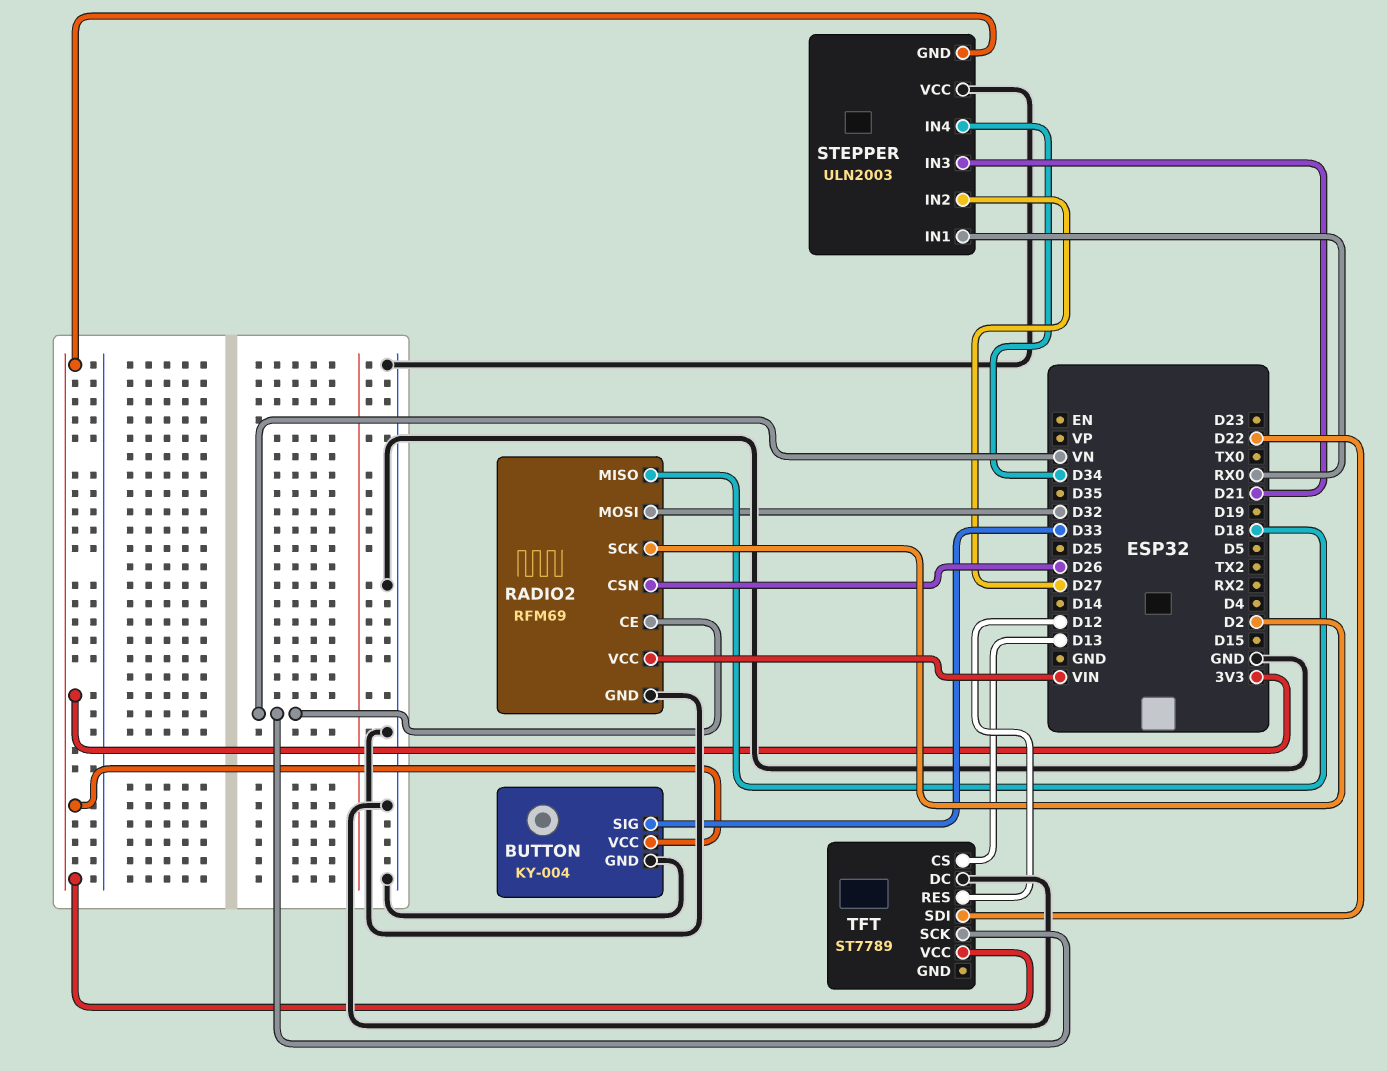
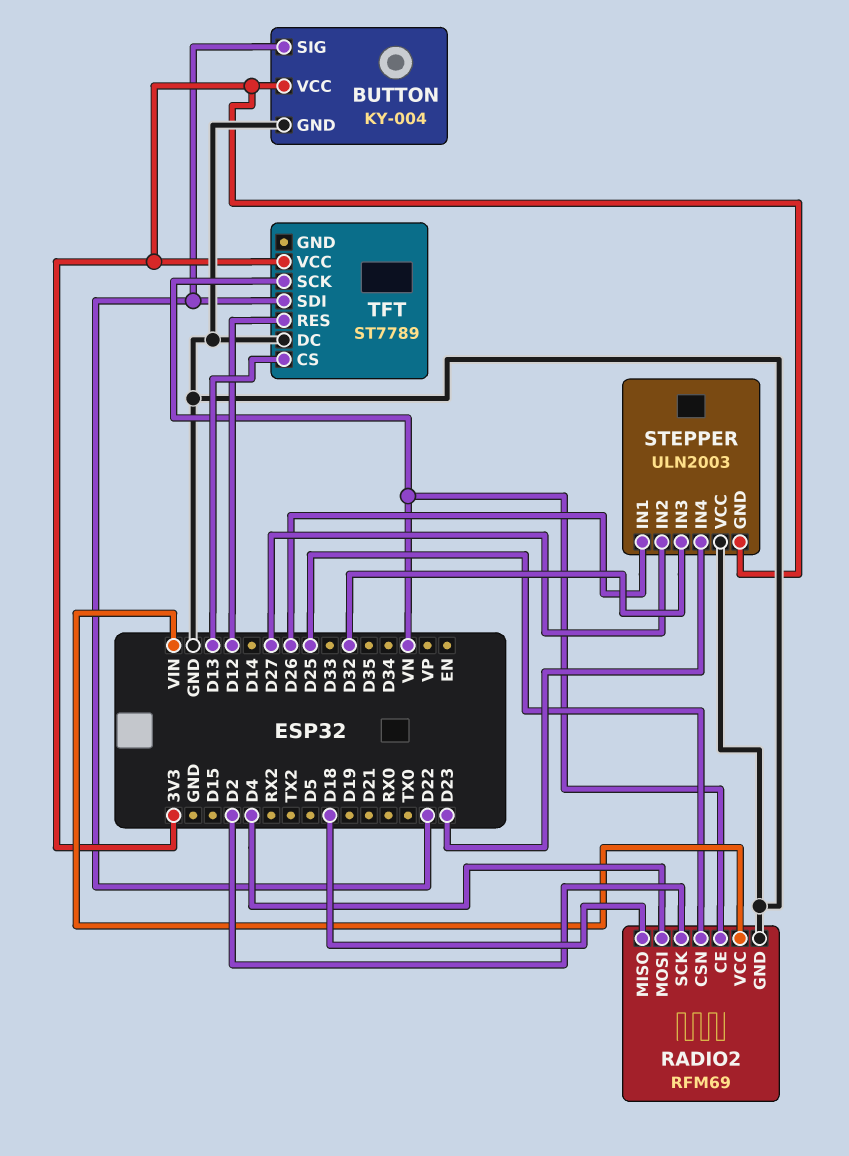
BUTTON pin SIG: D33 -> D22
RADIO2 pin CSN: D26 -> D25
RADIO2 pin MOSI: D32 -> D4
STEPPER pin IN1: RX0 -> D26
STEPPER pin IN3: D21 -> D32
STEPPER pin IN4: D34 -> D23

